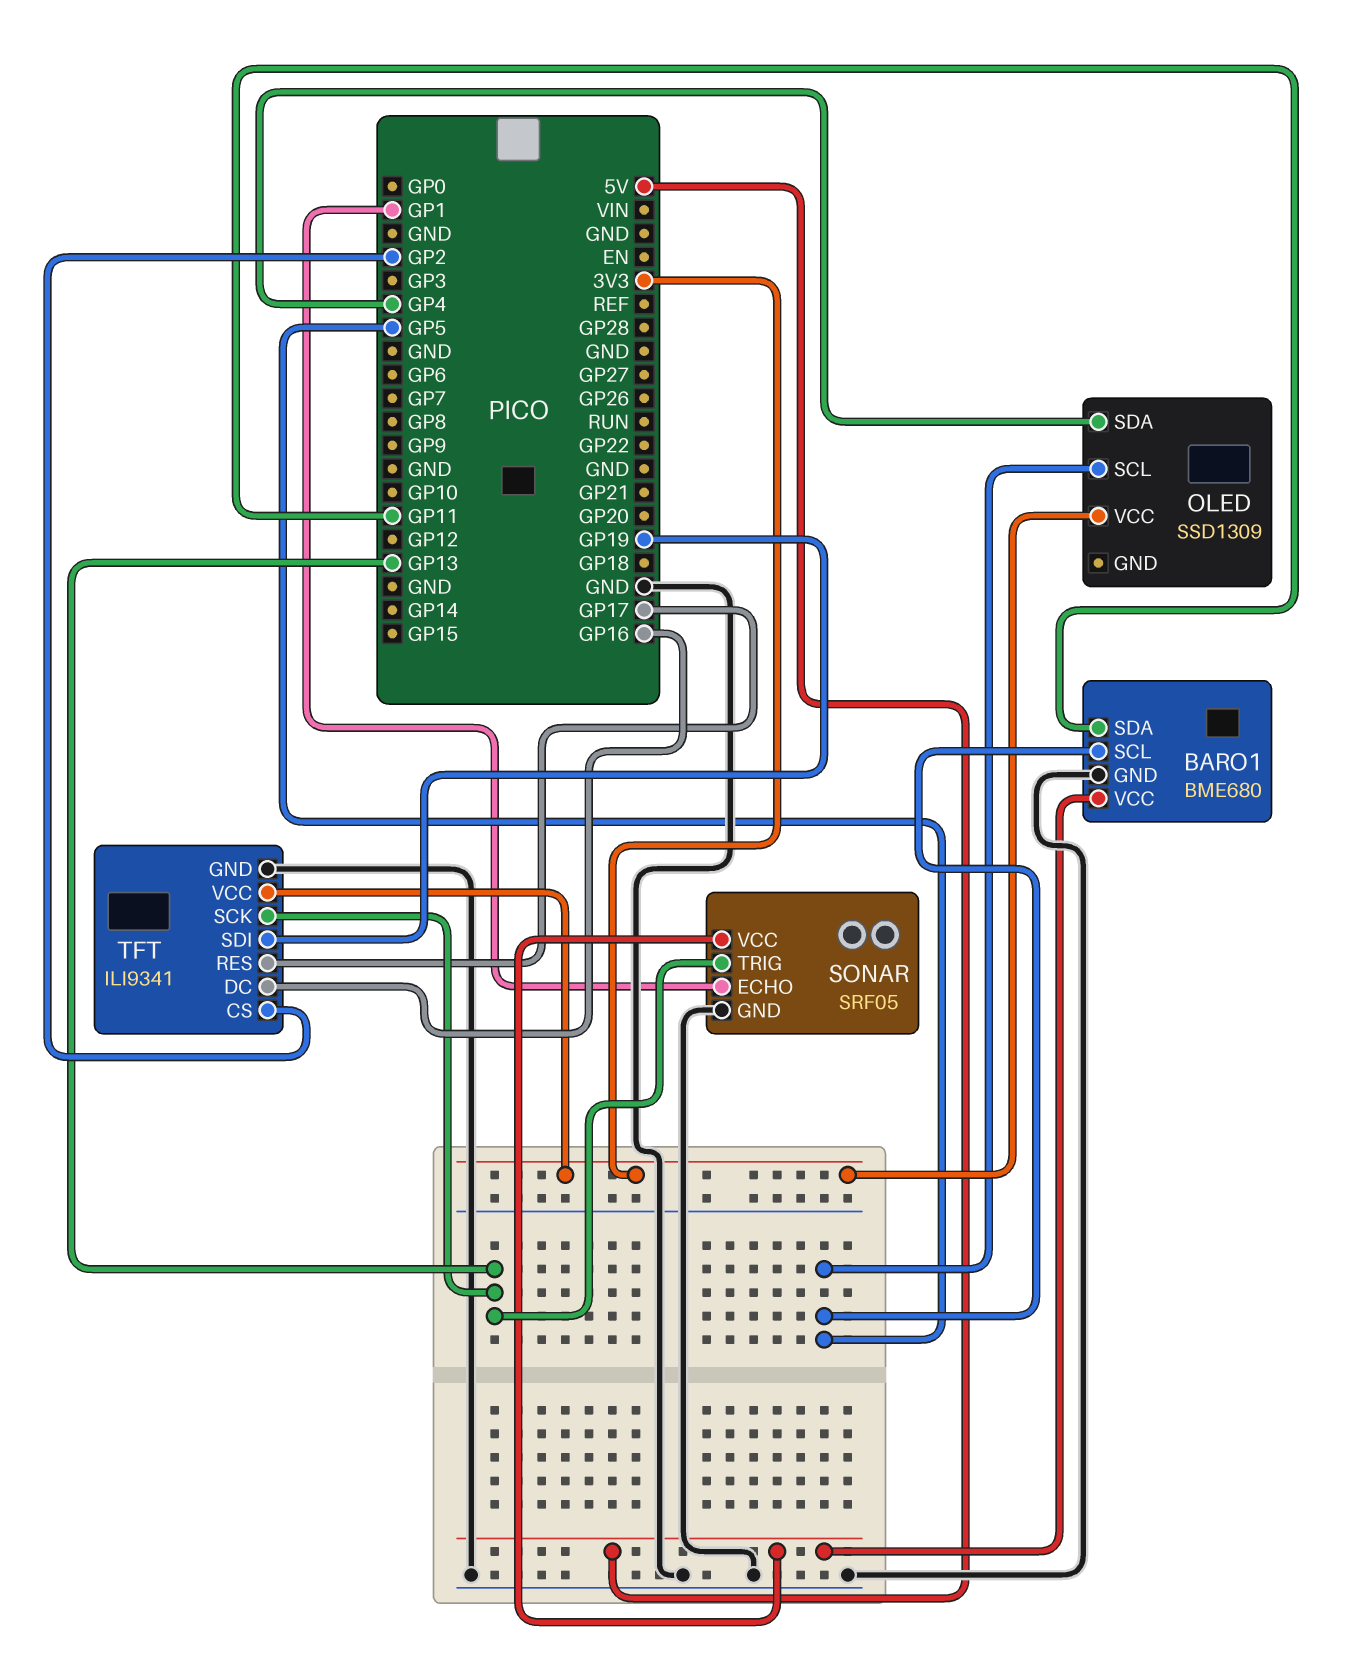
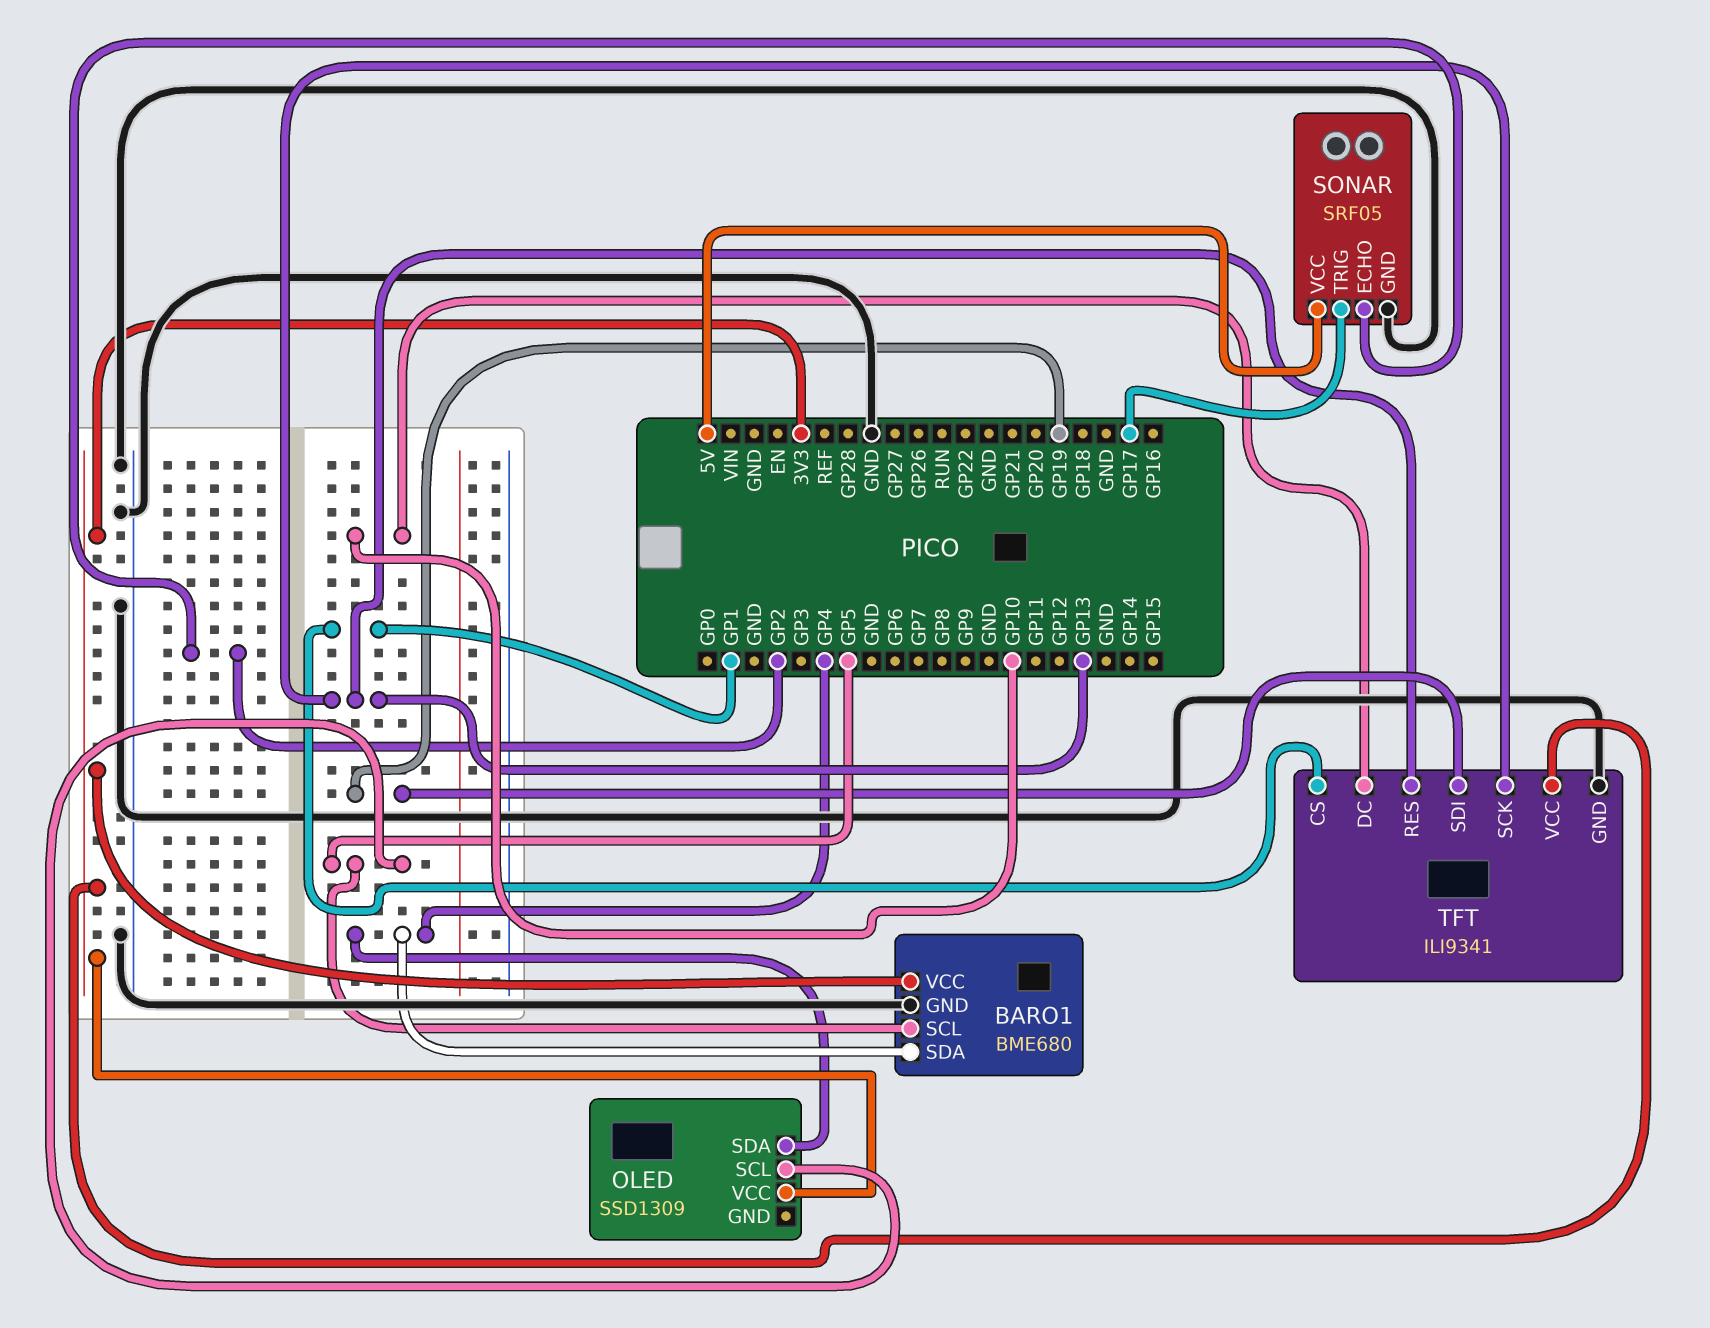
BARO1 pin SDA: GP11 -> GP4
BARO1 pin VCC: 5V -> 3V3
SONAR pin ECHO: GP1 -> GP2
SONAR pin TRIG: GP13 -> GP17
TFT pin CS: GP2 -> GP1
TFT pin DC: GP16 -> GP10
TFT pin RES: GP17 -> GP13

